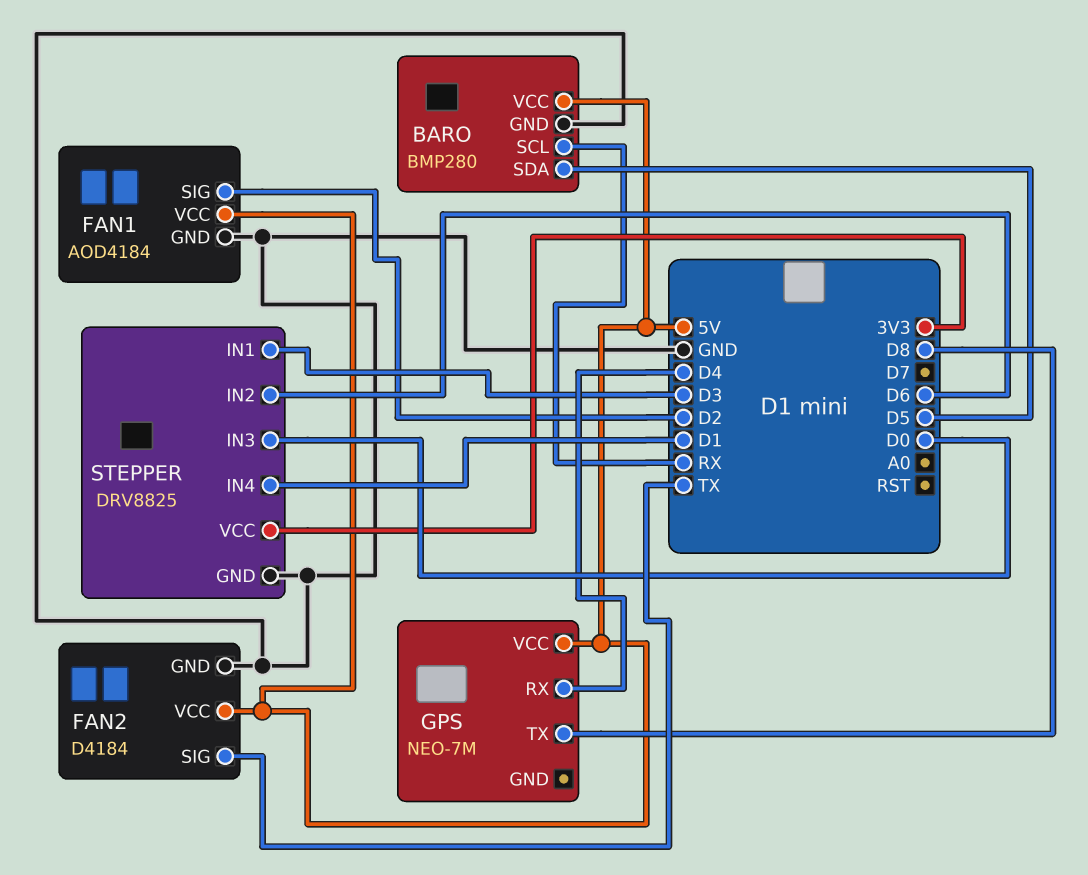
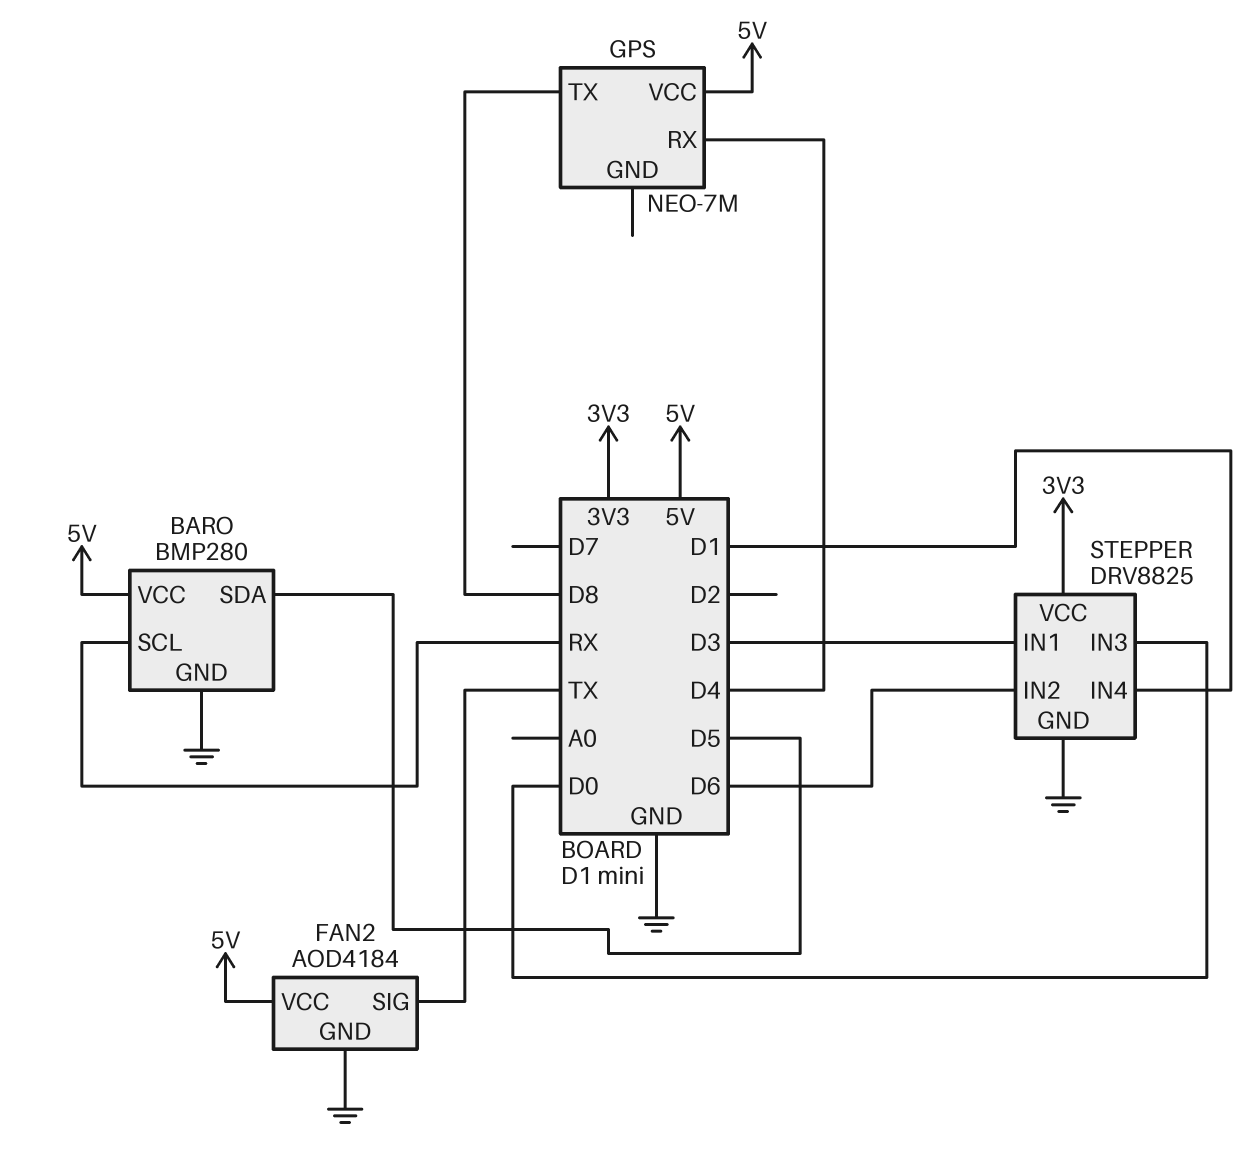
FAN1: AOD4184 -> none
FAN1 pin GND: GND -> none
FAN1 pin SIG: D2 -> none
FAN1 pin VCC: 5V -> none
FAN2: D4184 -> AOD4184

